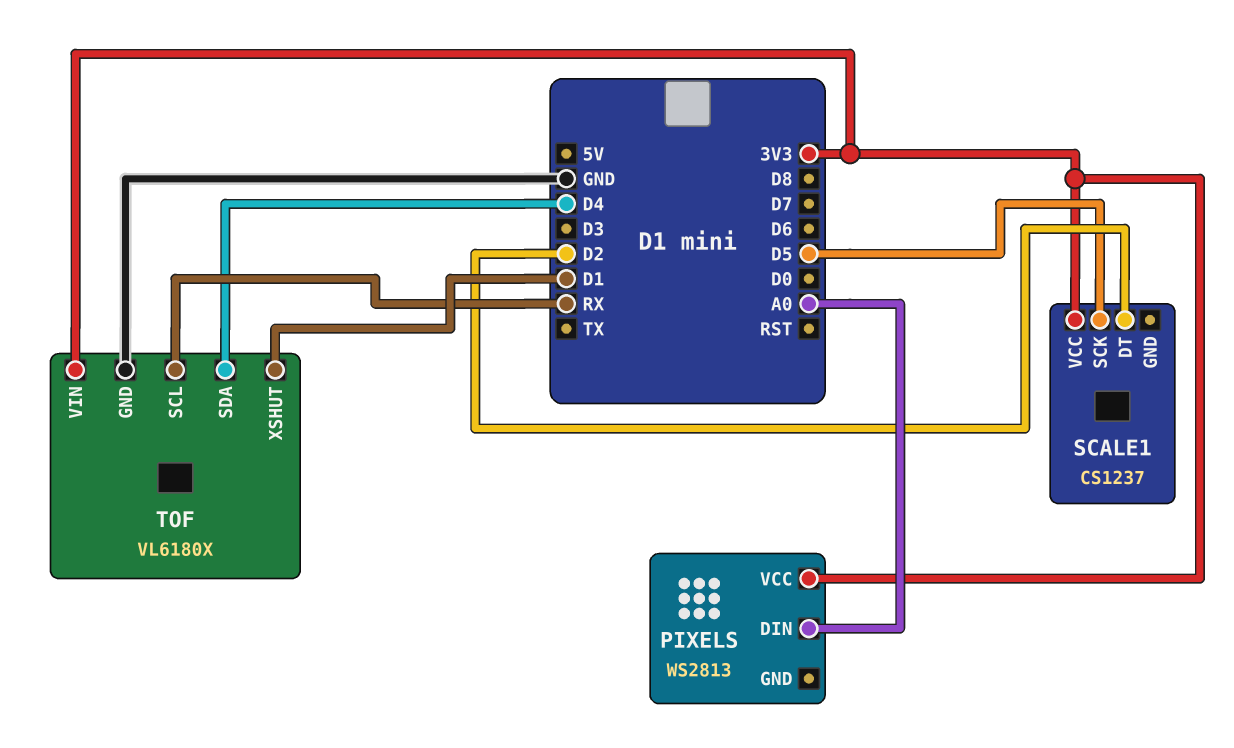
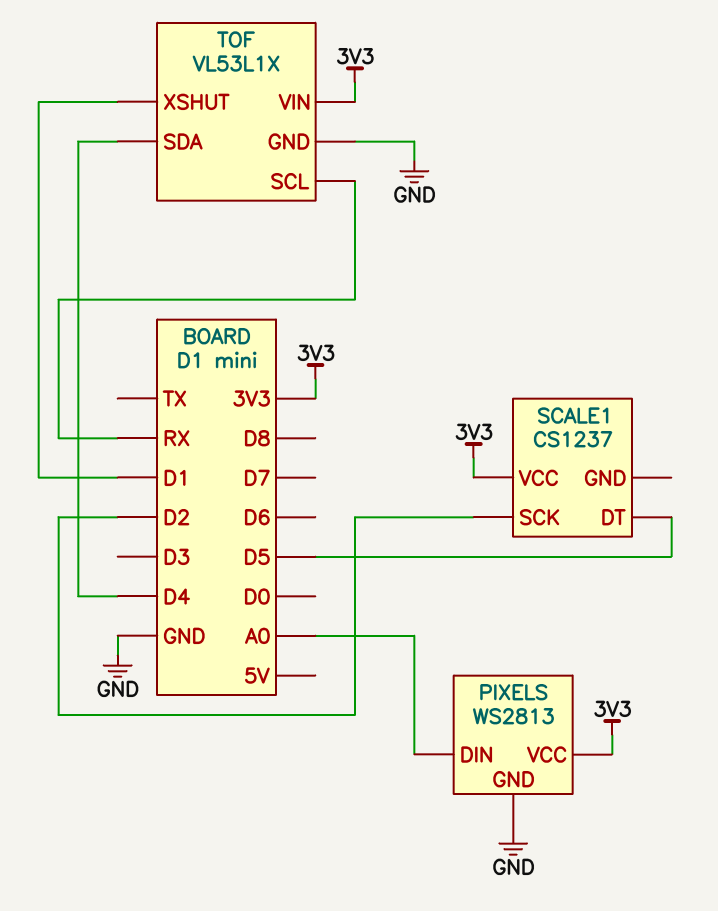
PIXELS pin GND: none -> GND
SCALE1 pin DT: D2 -> D5
SCALE1 pin SCK: D5 -> D2
TOF: VL6180X -> VL53L1X

